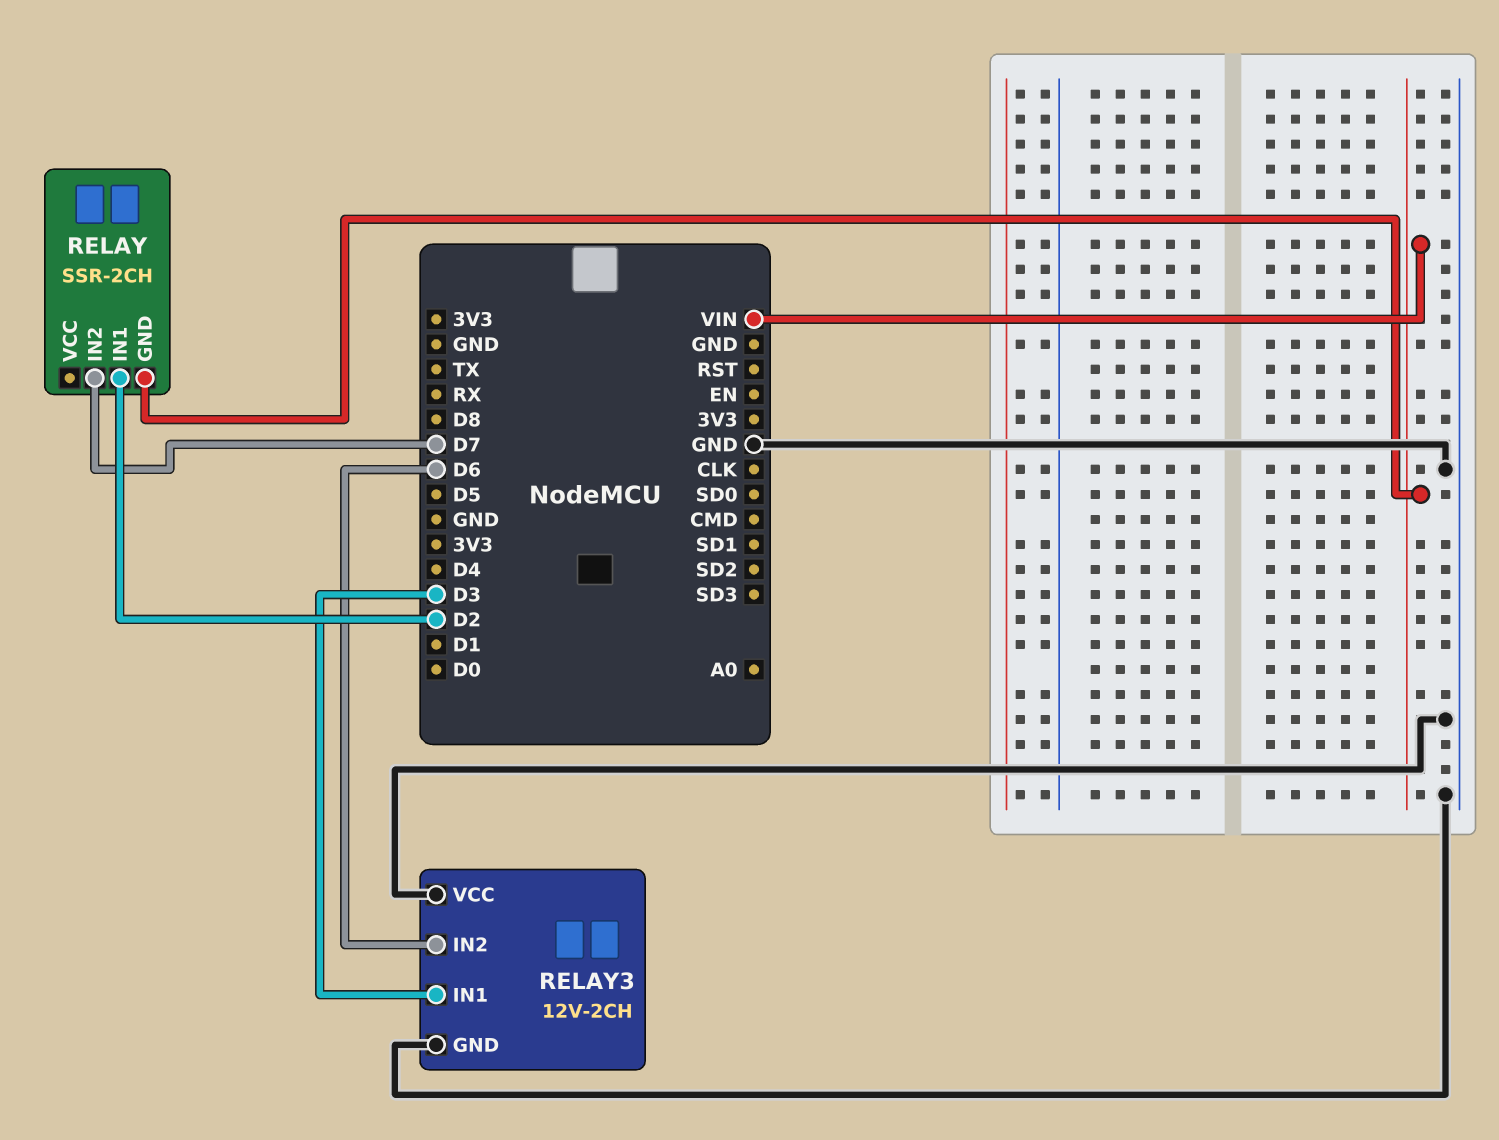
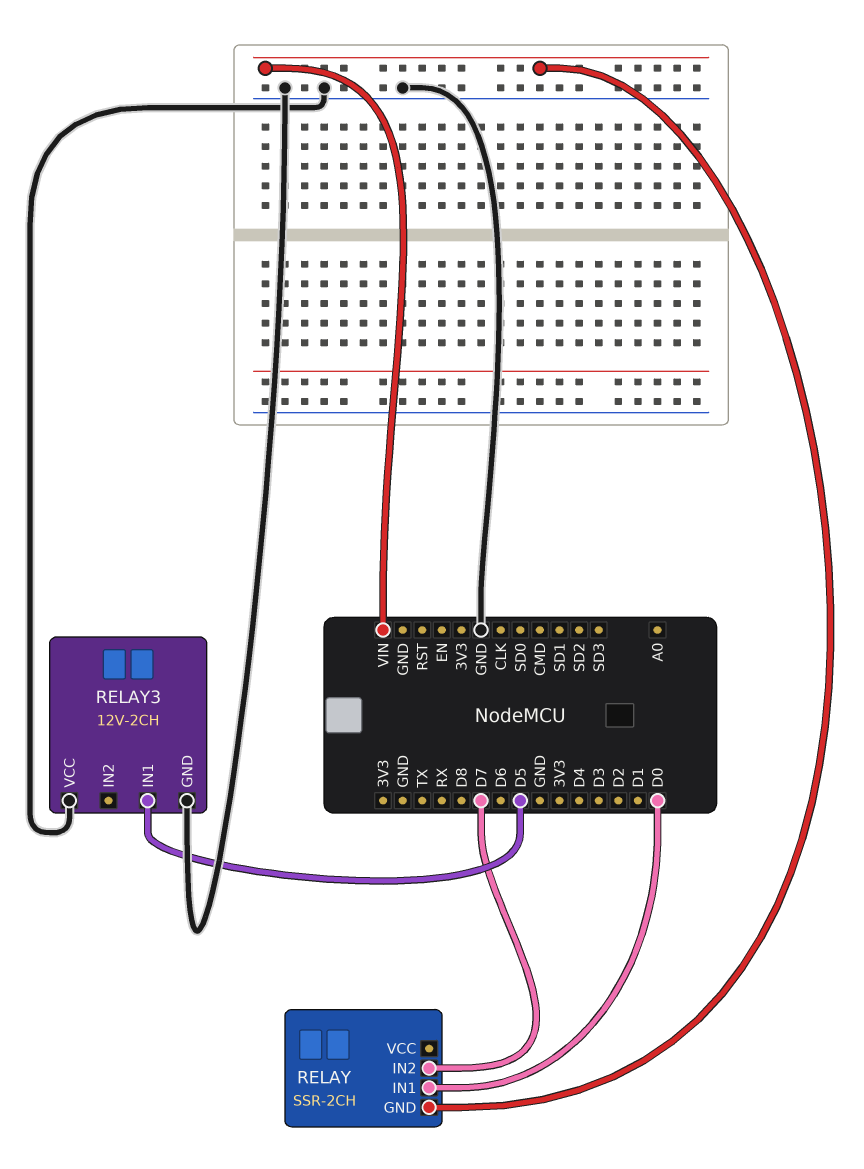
RELAY pin IN1: D2 -> D0
RELAY3 pin IN1: D3 -> D5
RELAY3 pin IN2: D6 -> none

